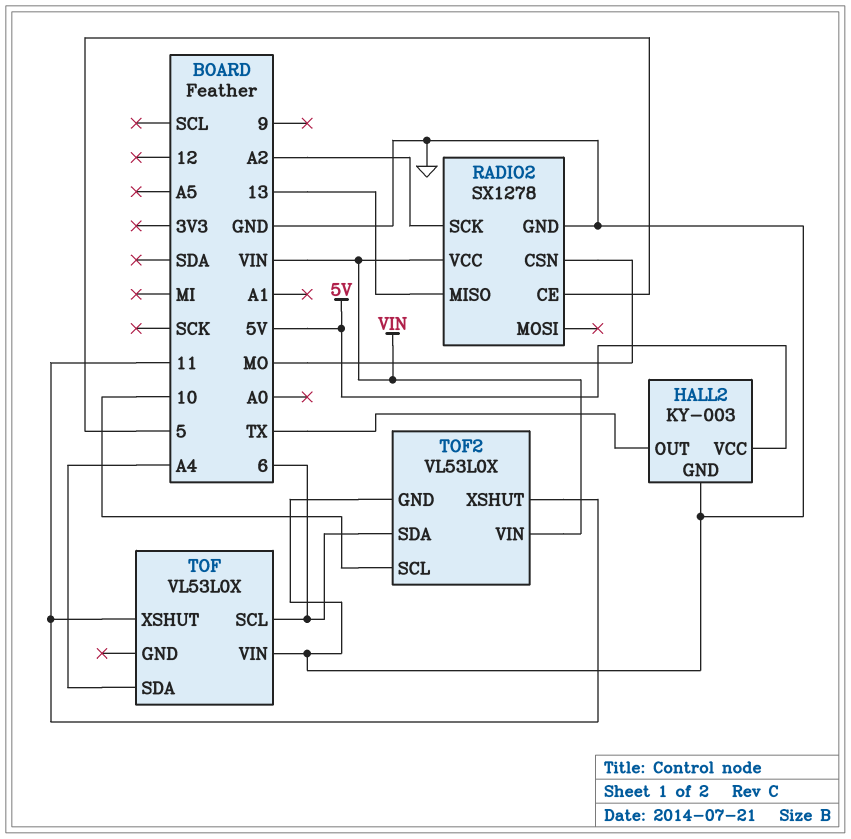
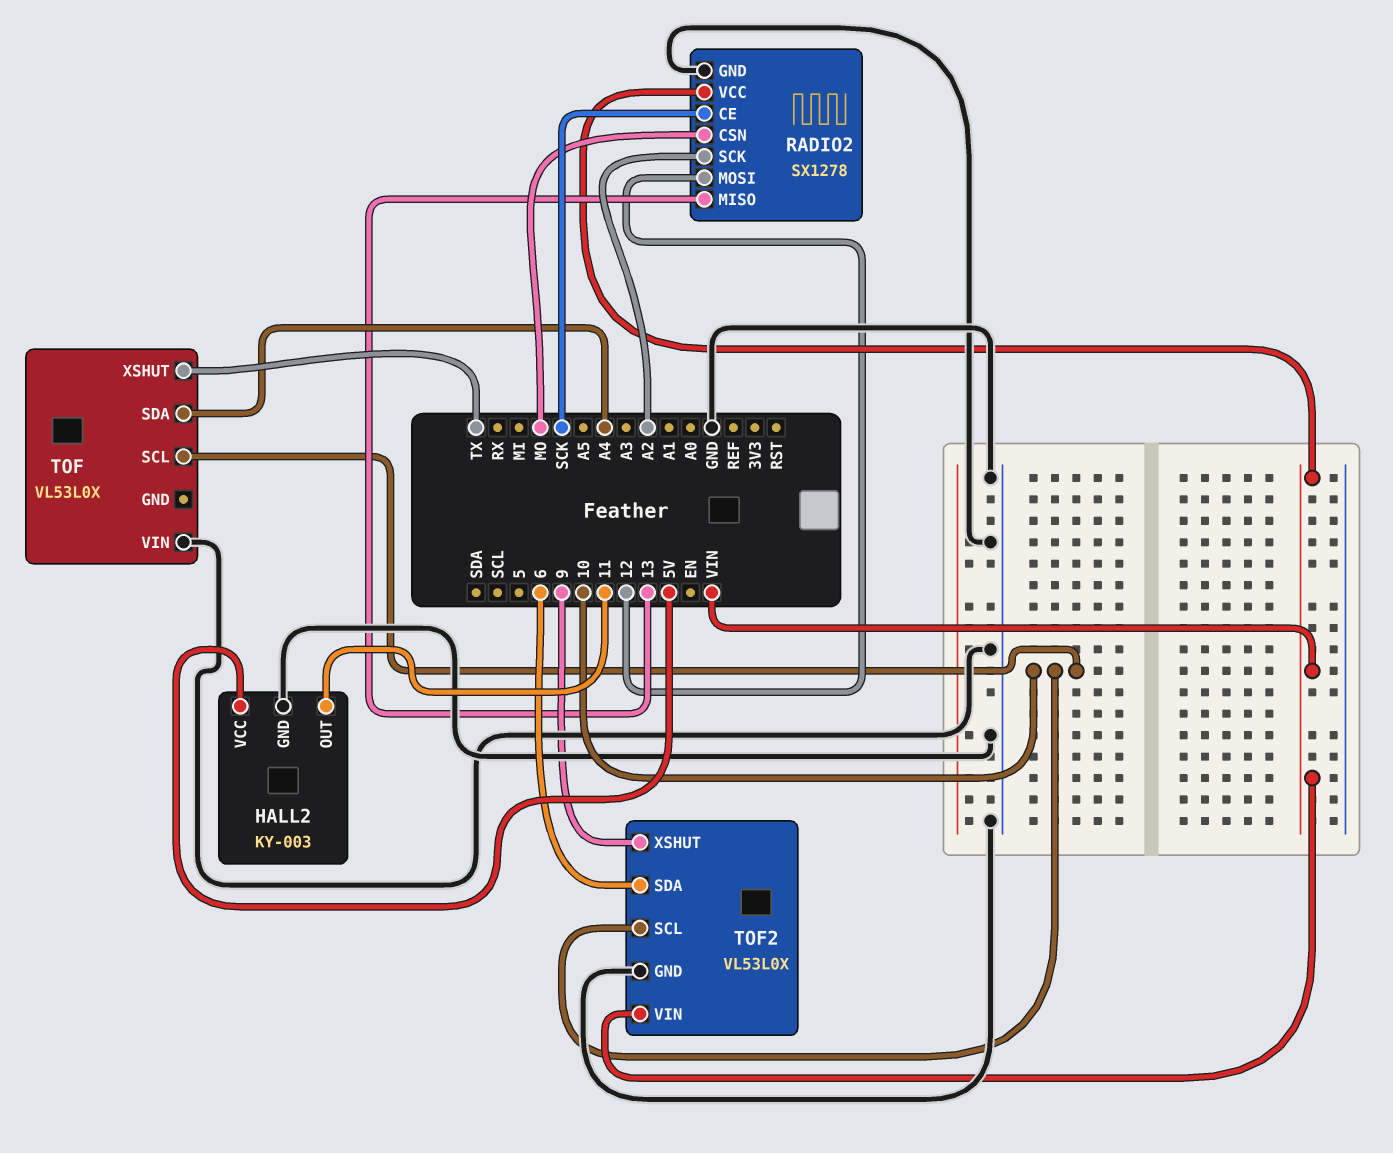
HALL2 pin OUT: TX -> 11
RADIO2 pin CE: 5 -> SCK
RADIO2 pin MOSI: none -> 12
TOF pin SCL: 6 -> 10
TOF pin XSHUT: 11 -> TX
TOF2 pin XSHUT: 11 -> 9

